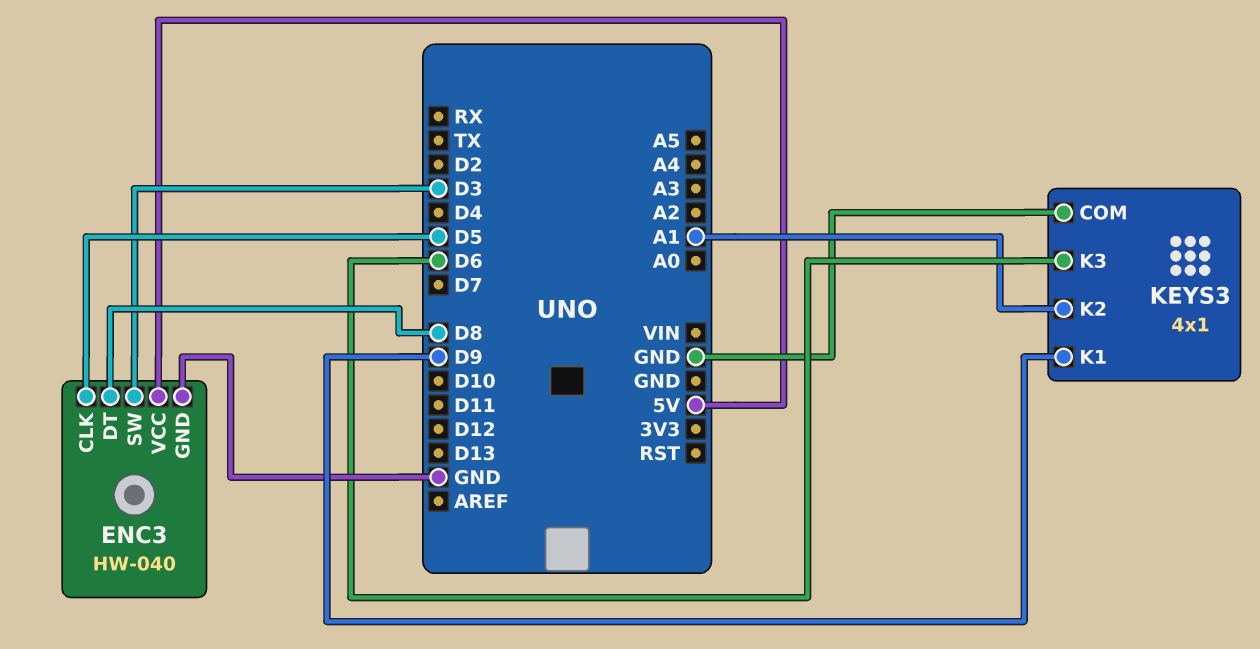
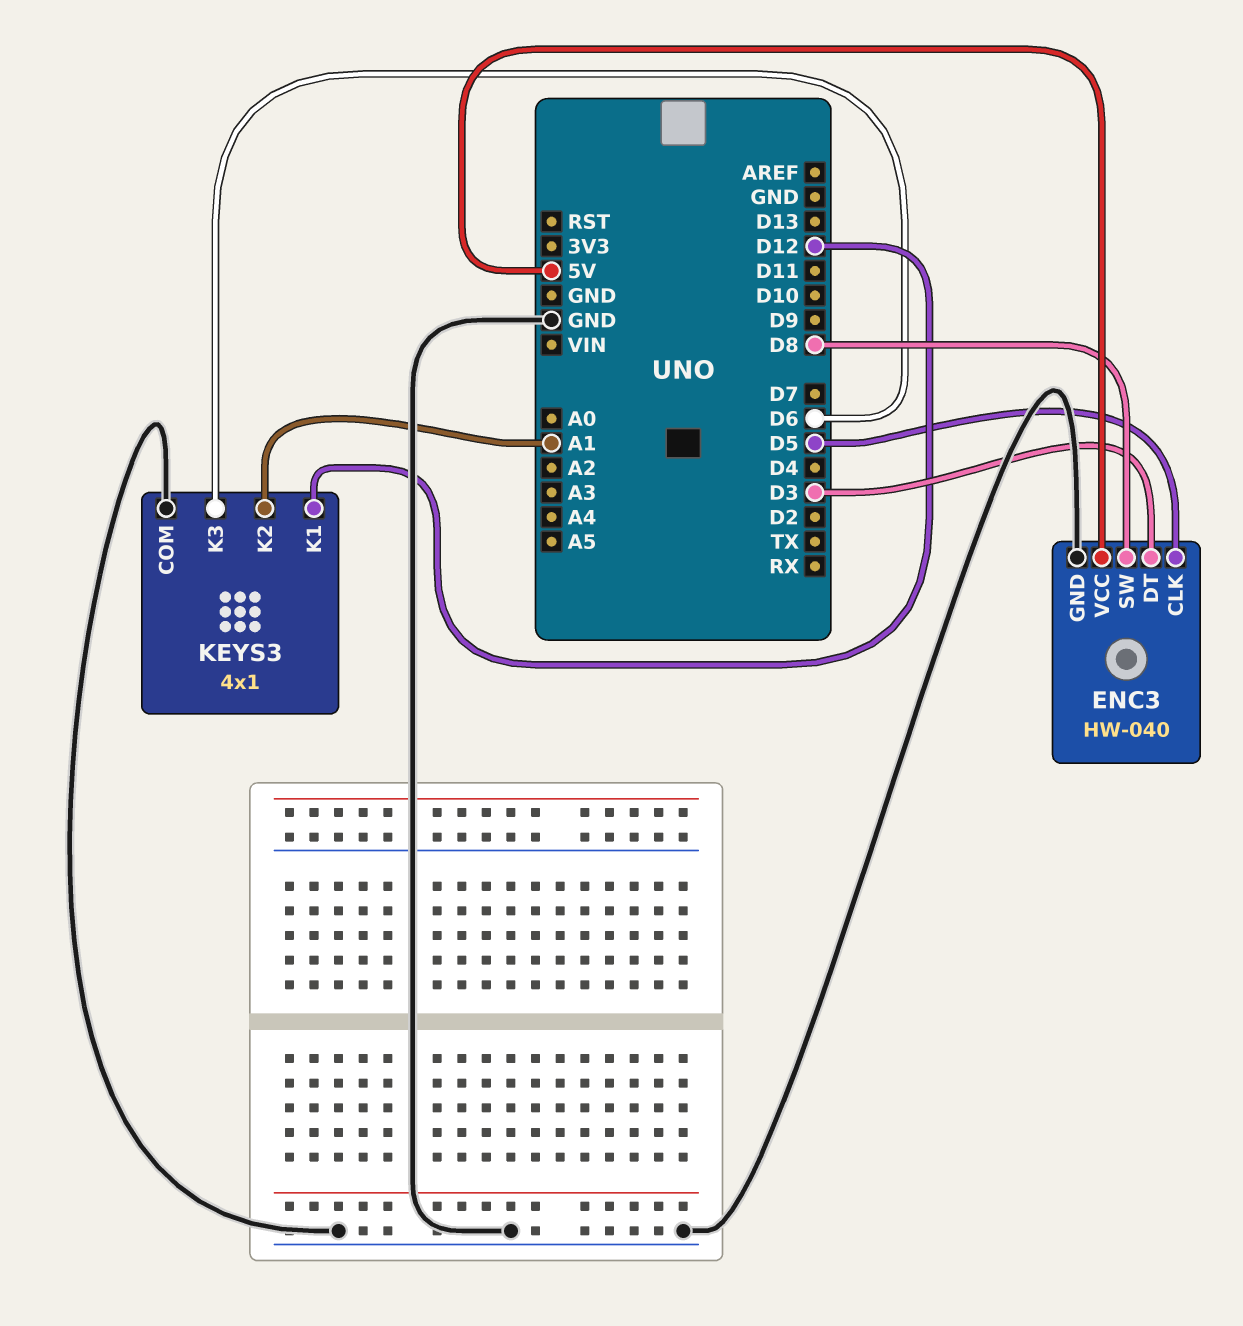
ENC3 pin DT: D8 -> D3
ENC3 pin SW: D3 -> D8
KEYS3 pin K1: D9 -> D12

